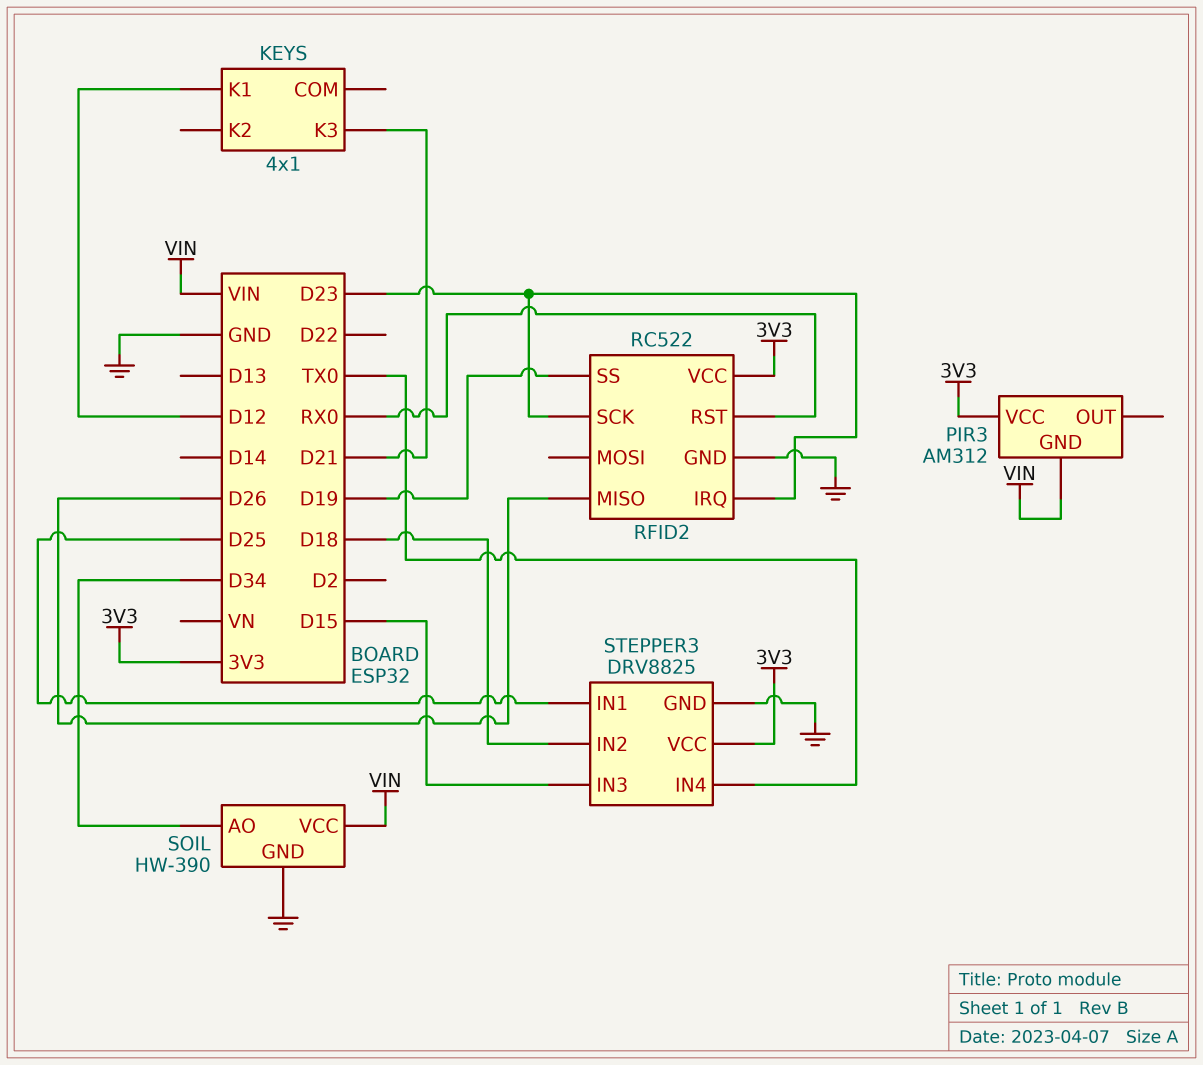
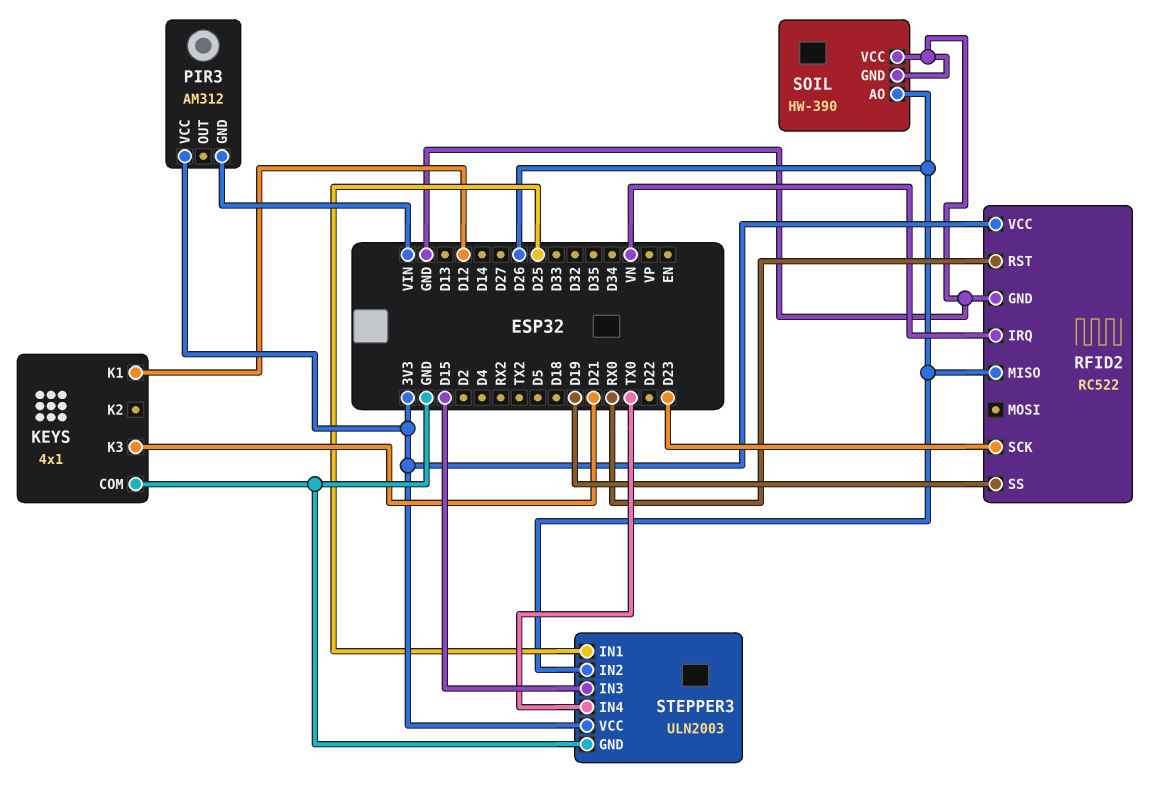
KEYS pin COM: none -> GND
RFID2 pin IRQ: D23 -> VN
SOIL pin AO: D34 -> D26
SOIL pin VCC: VIN -> GND
STEPPER3: DRV8825 -> ULN2003
STEPPER3 pin IN2: D18 -> D26

